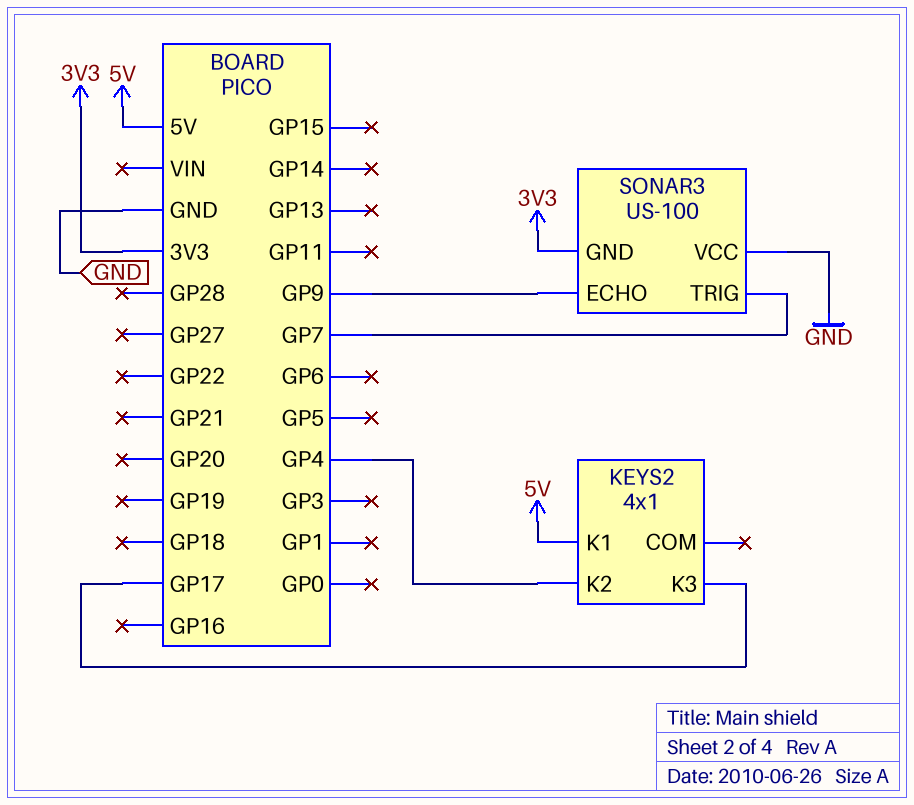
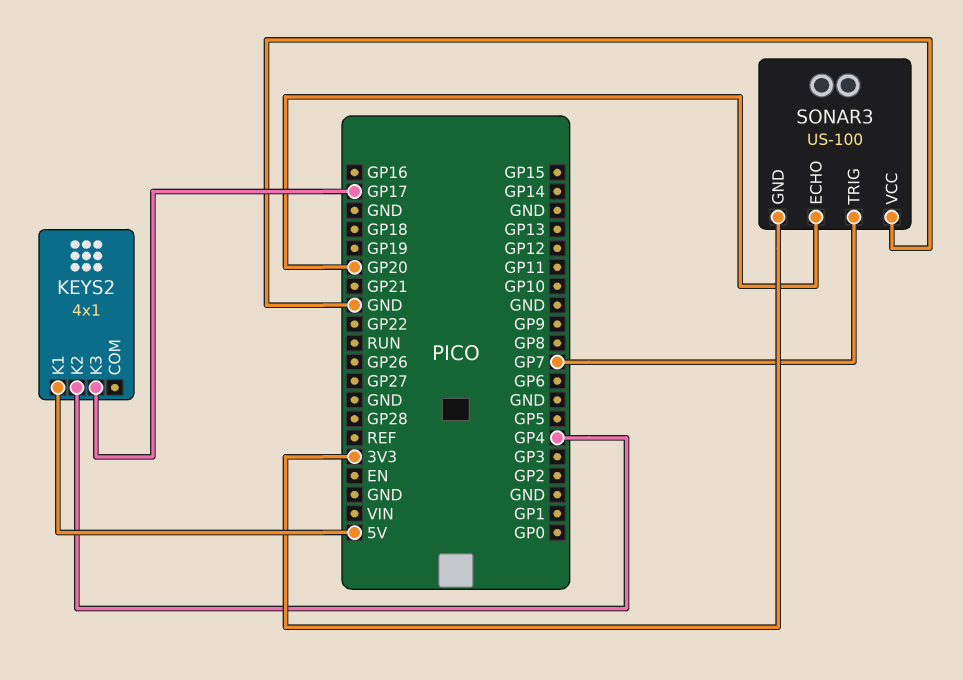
SONAR3 pin ECHO: GP9 -> GP20

